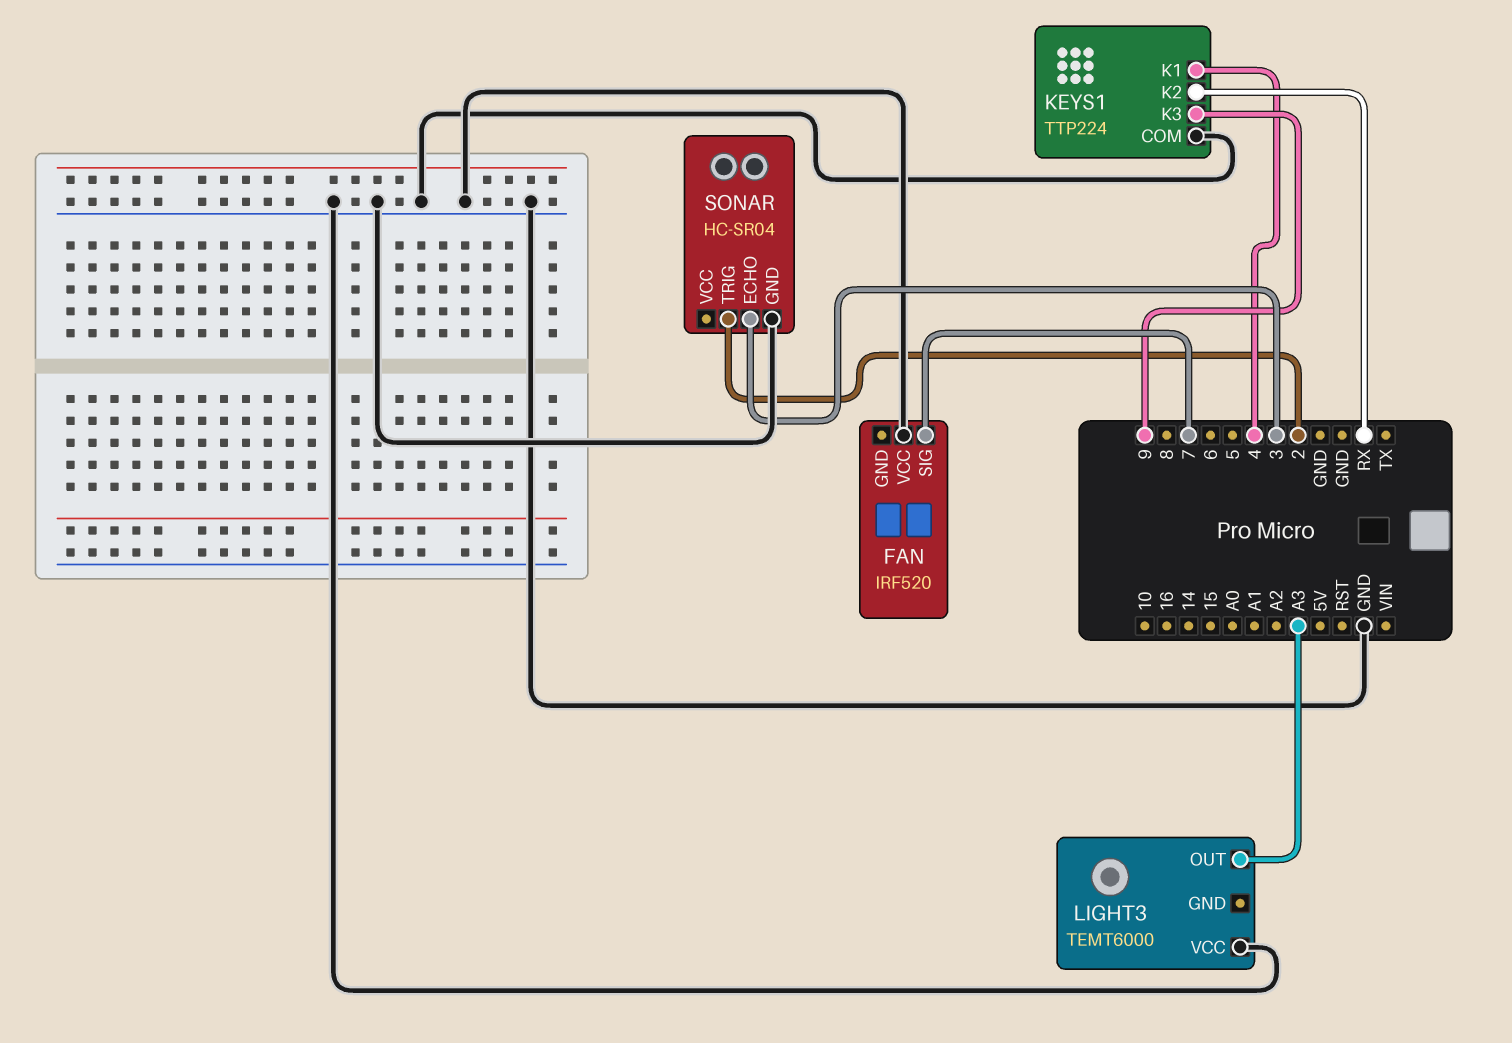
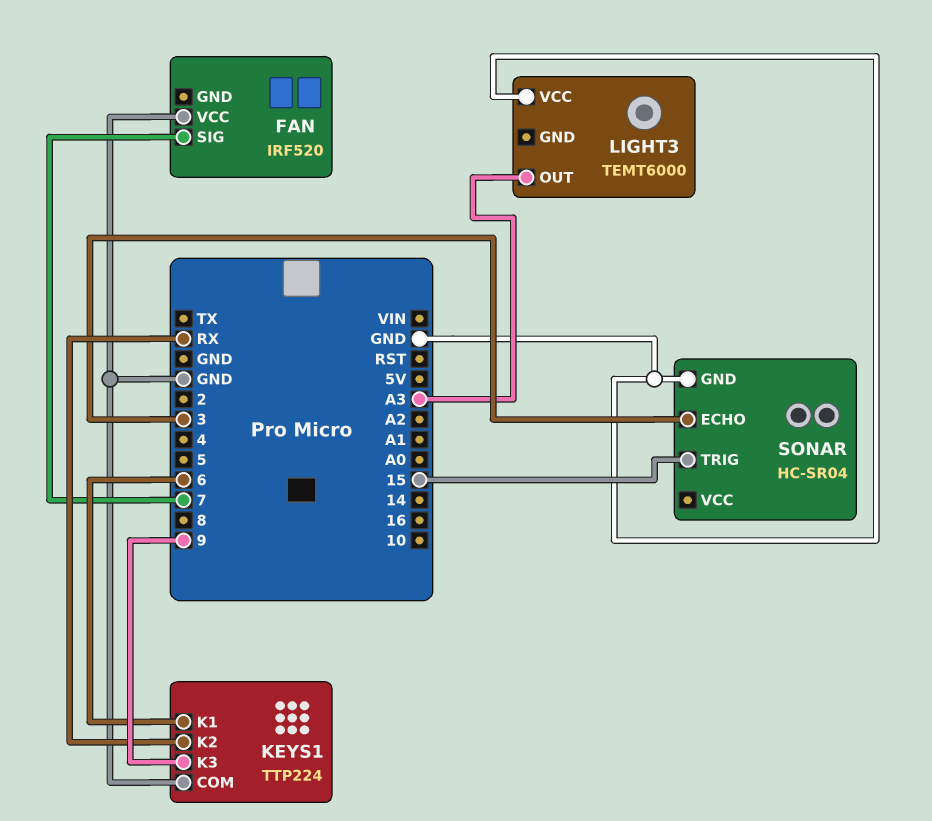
KEYS1 pin K1: 4 -> 6
SONAR pin TRIG: 2 -> 15

